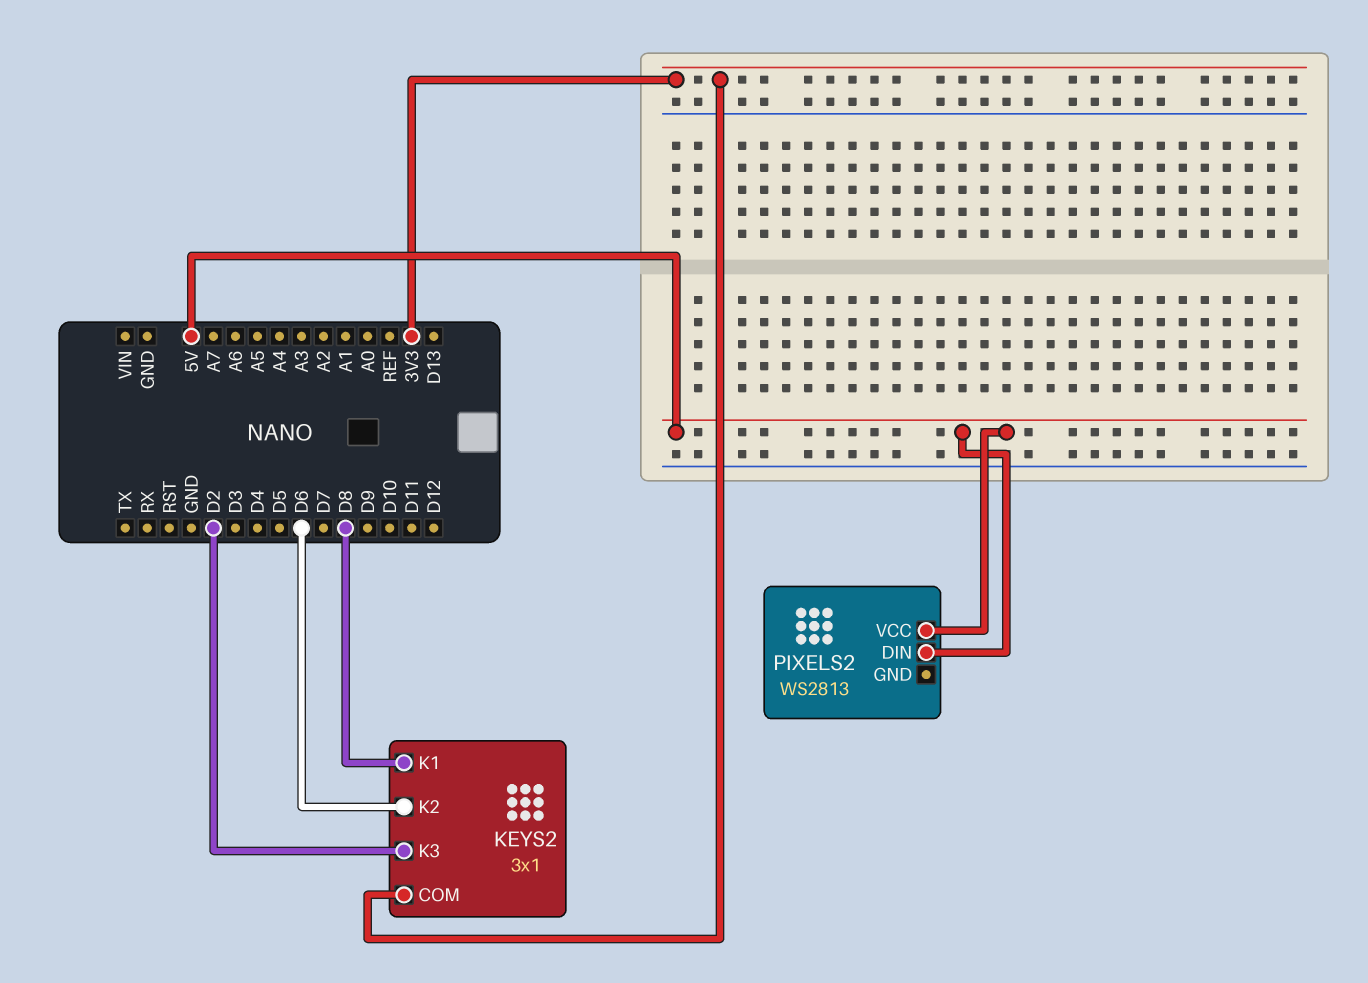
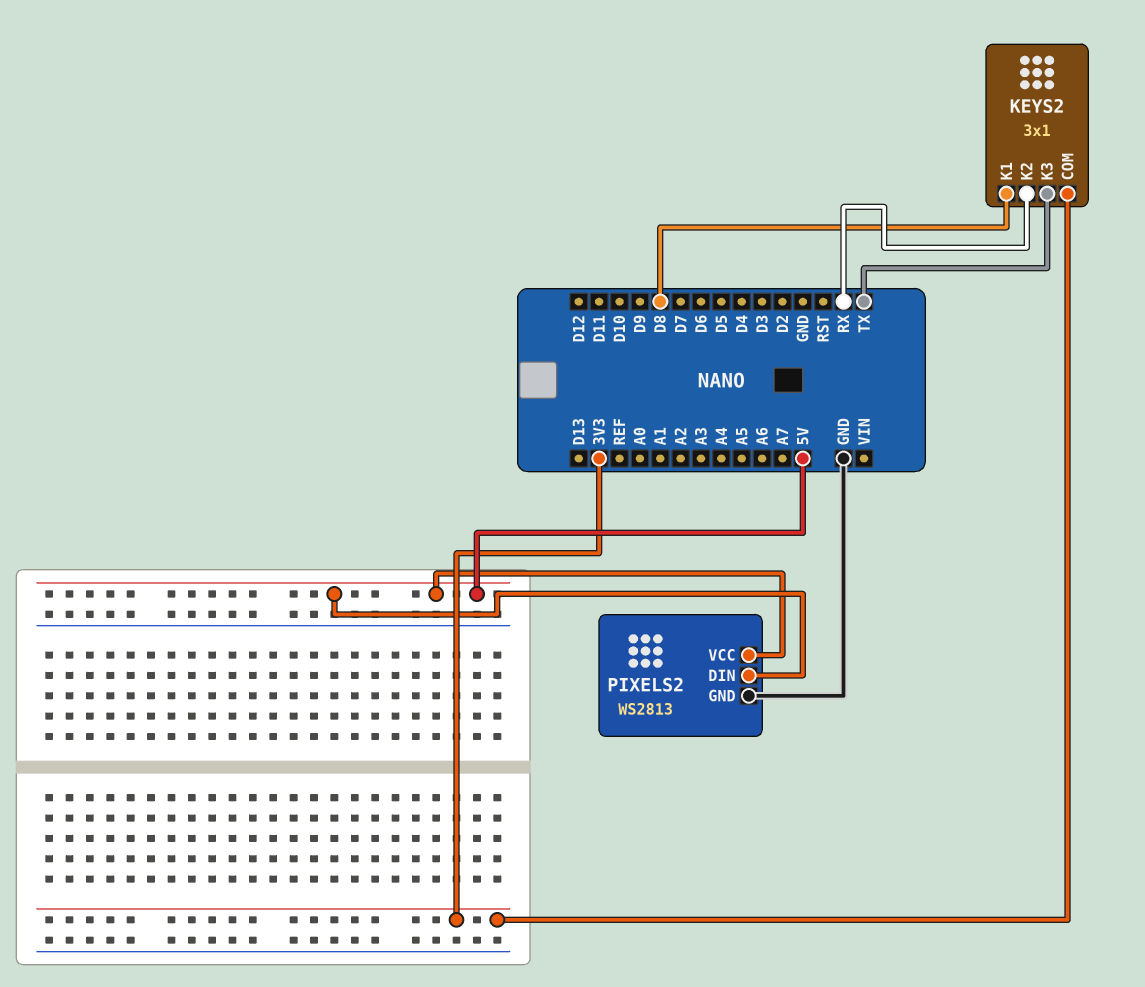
KEYS2 pin K2: D6 -> RX
KEYS2 pin K3: D2 -> TX
PIXELS2 pin GND: none -> GND

